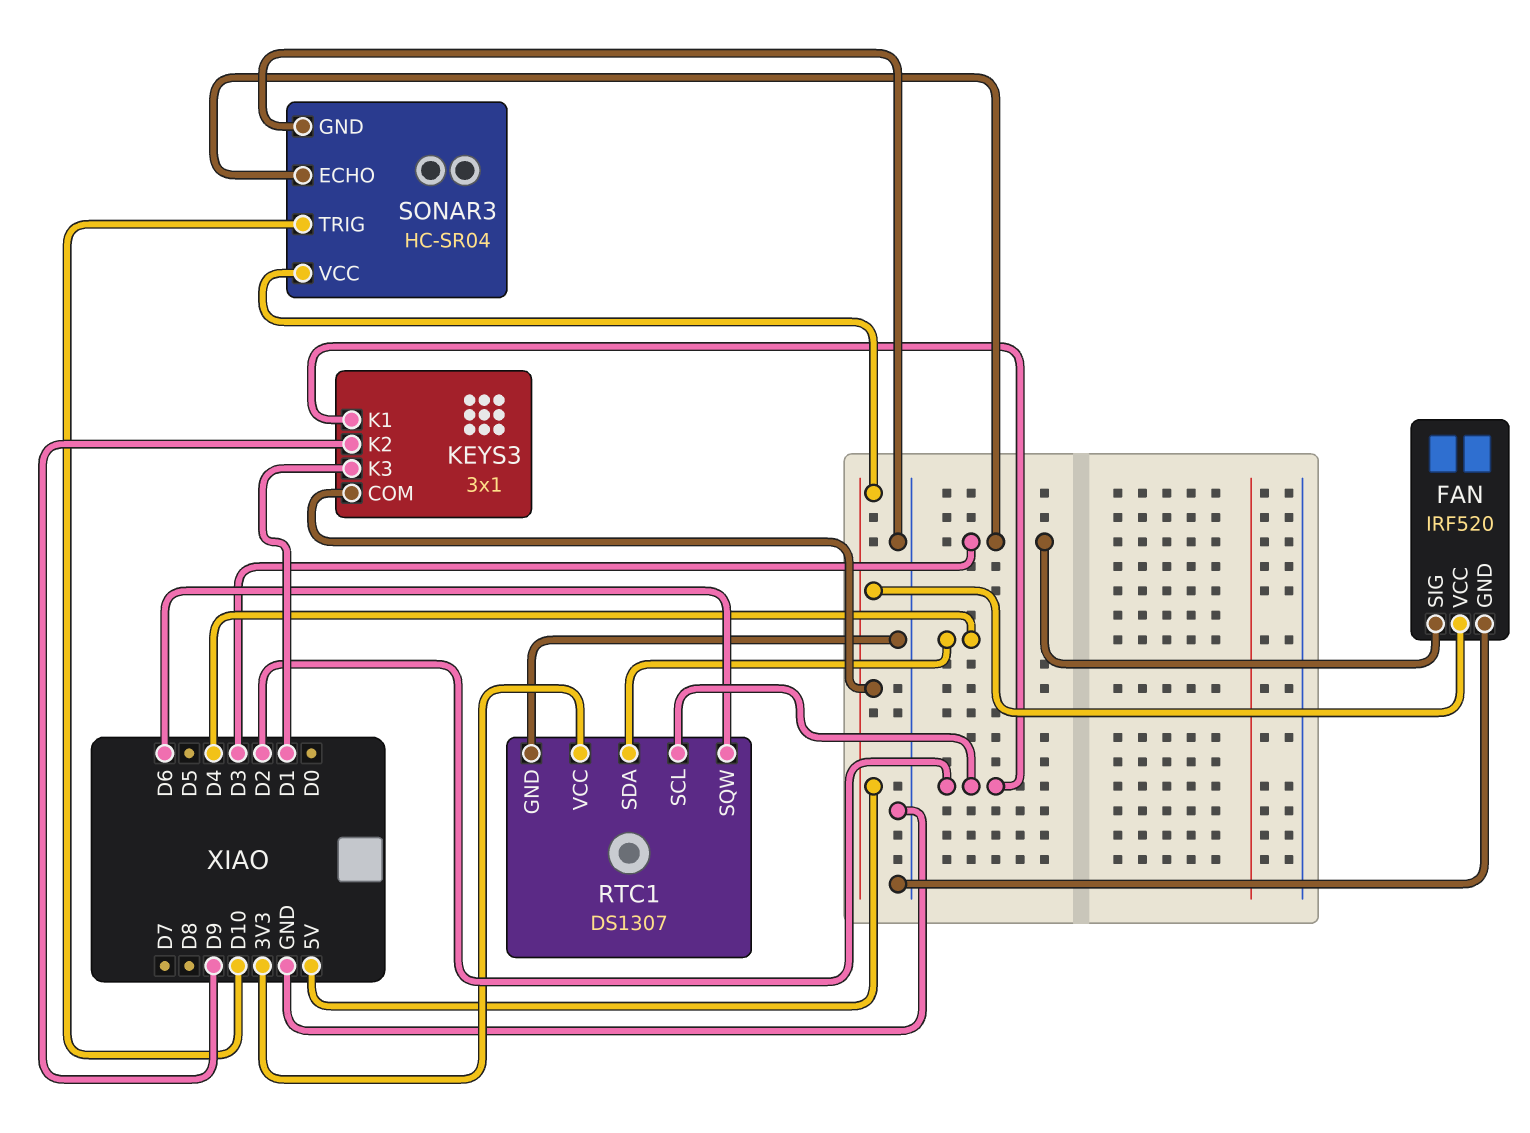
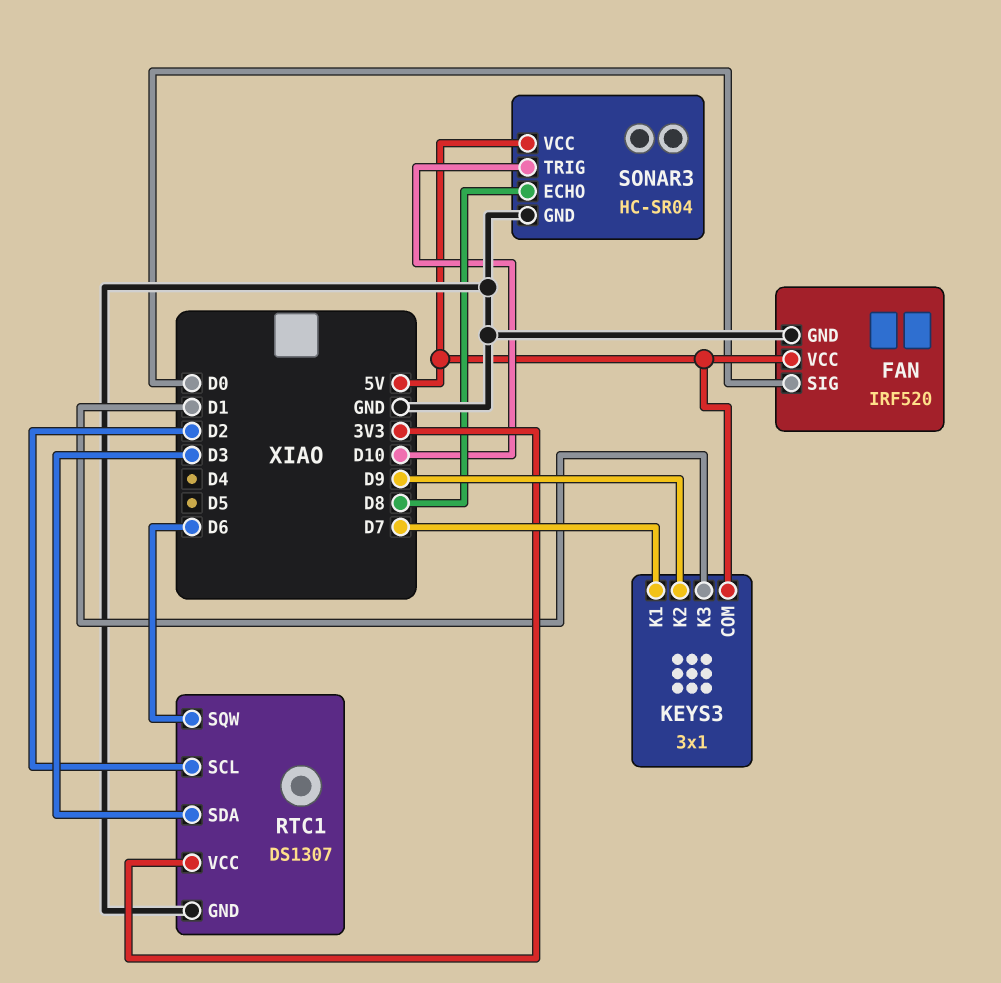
FAN pin SIG: D3 -> D0
KEYS3 pin K1: D2 -> D7
RTC1 pin SDA: D4 -> D3
SONAR3 pin ECHO: D3 -> D8

